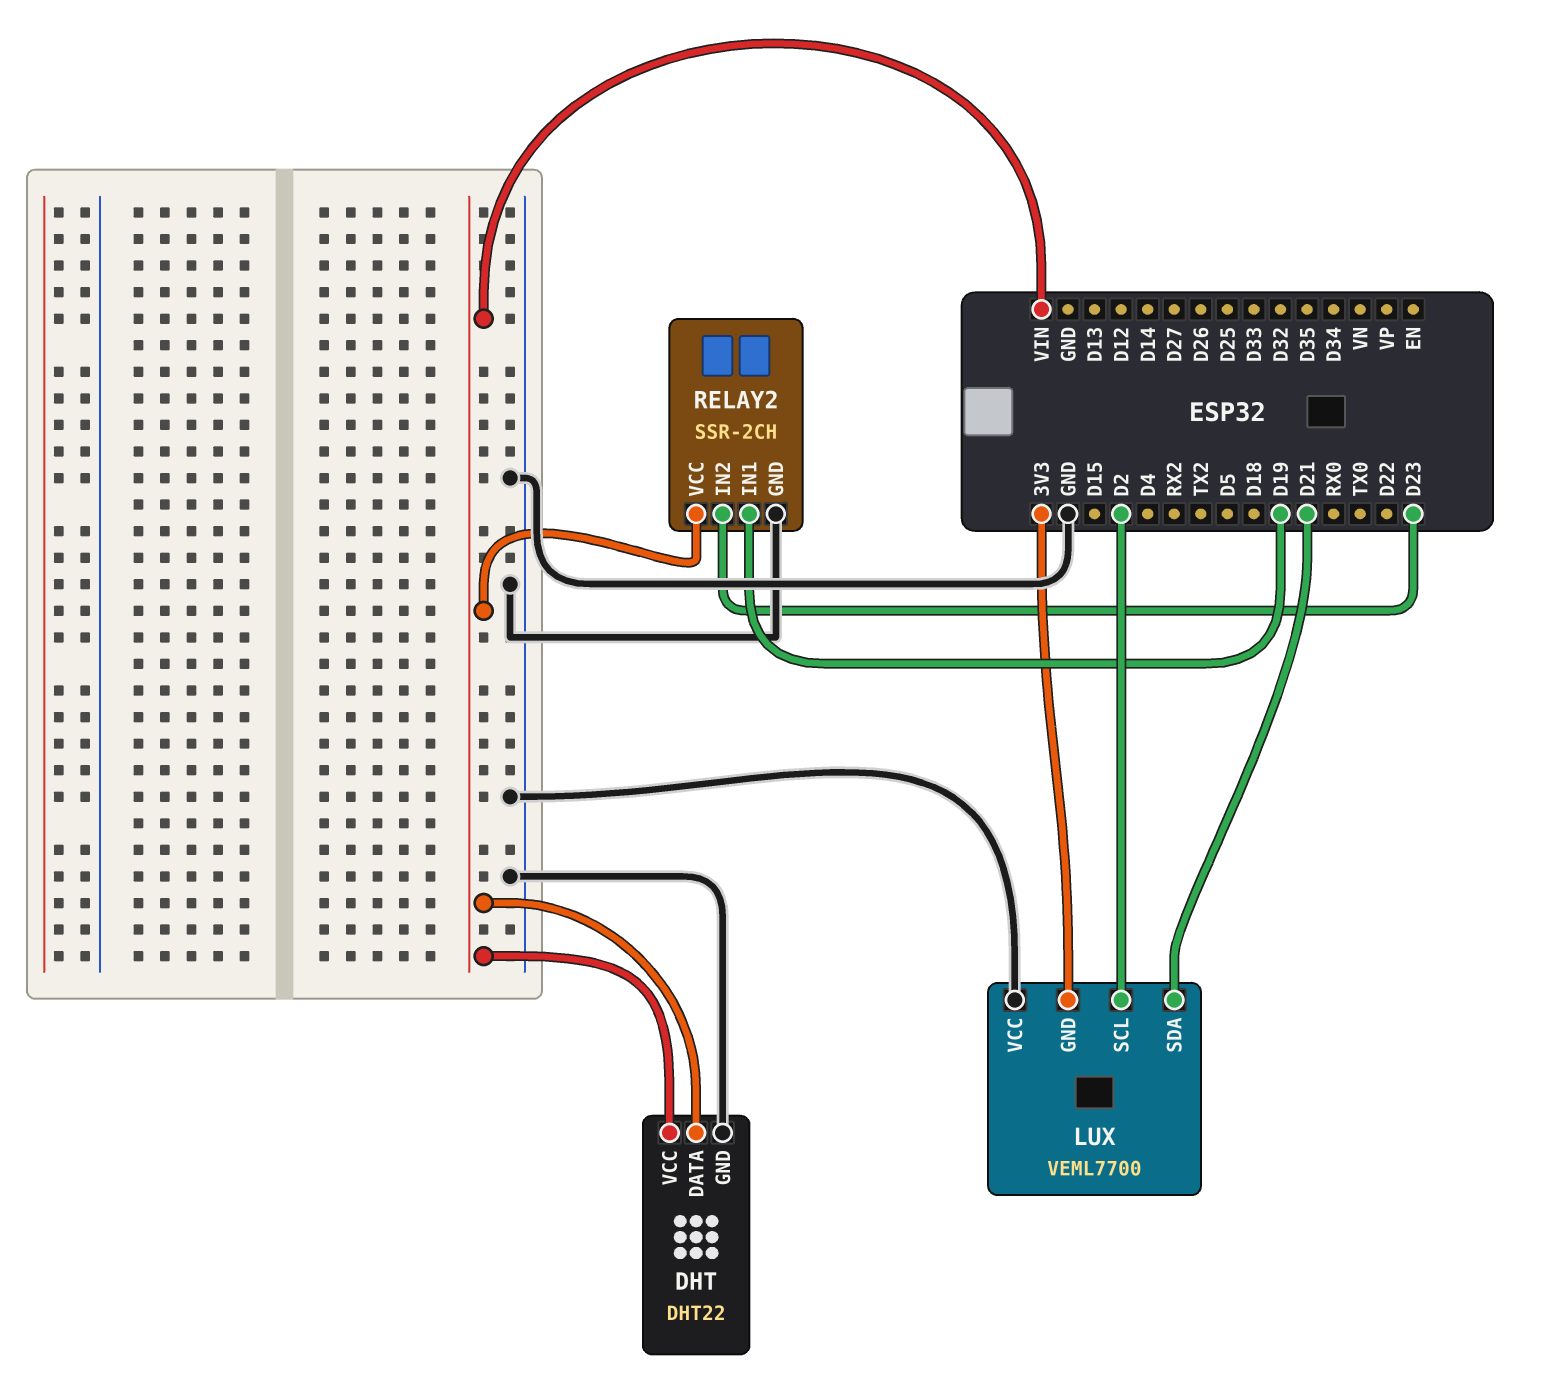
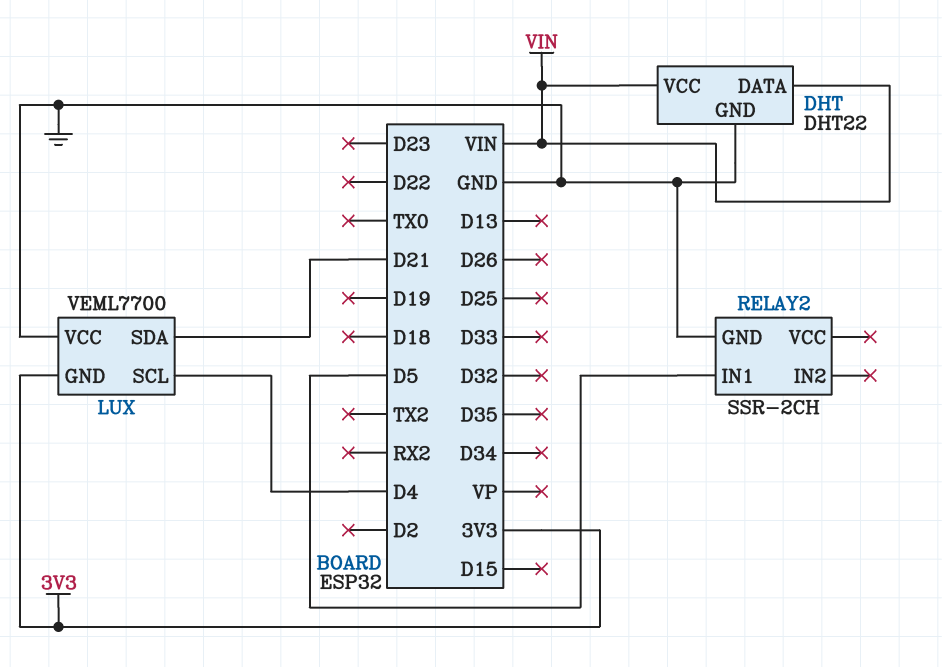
LUX pin SCL: D2 -> D4
RELAY2 pin IN1: D19 -> D5
RELAY2 pin IN2: D23 -> none
RELAY2 pin VCC: VIN -> none

